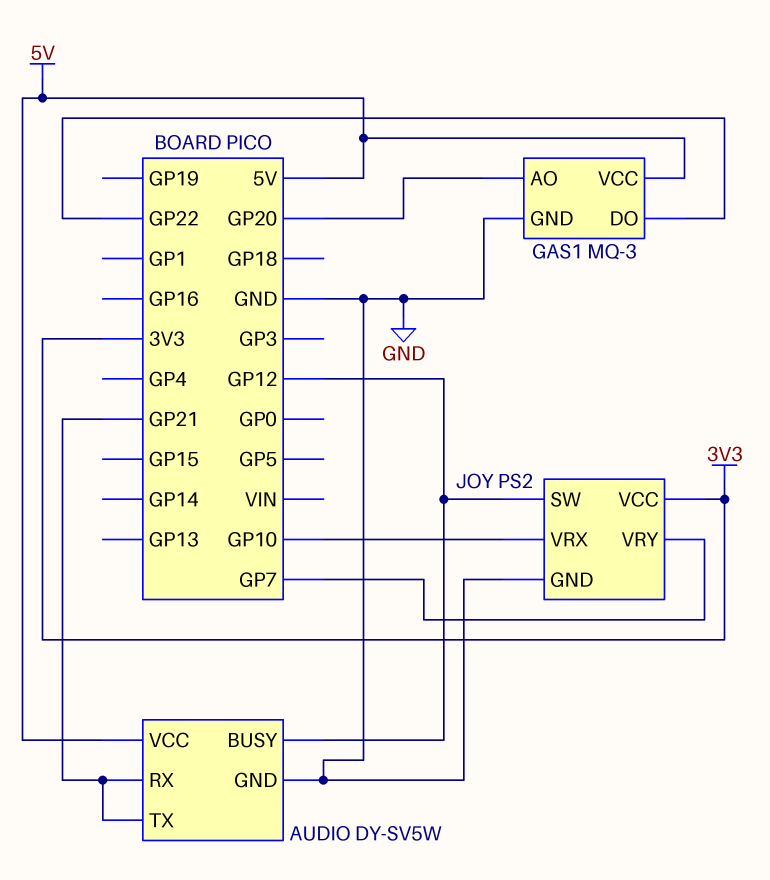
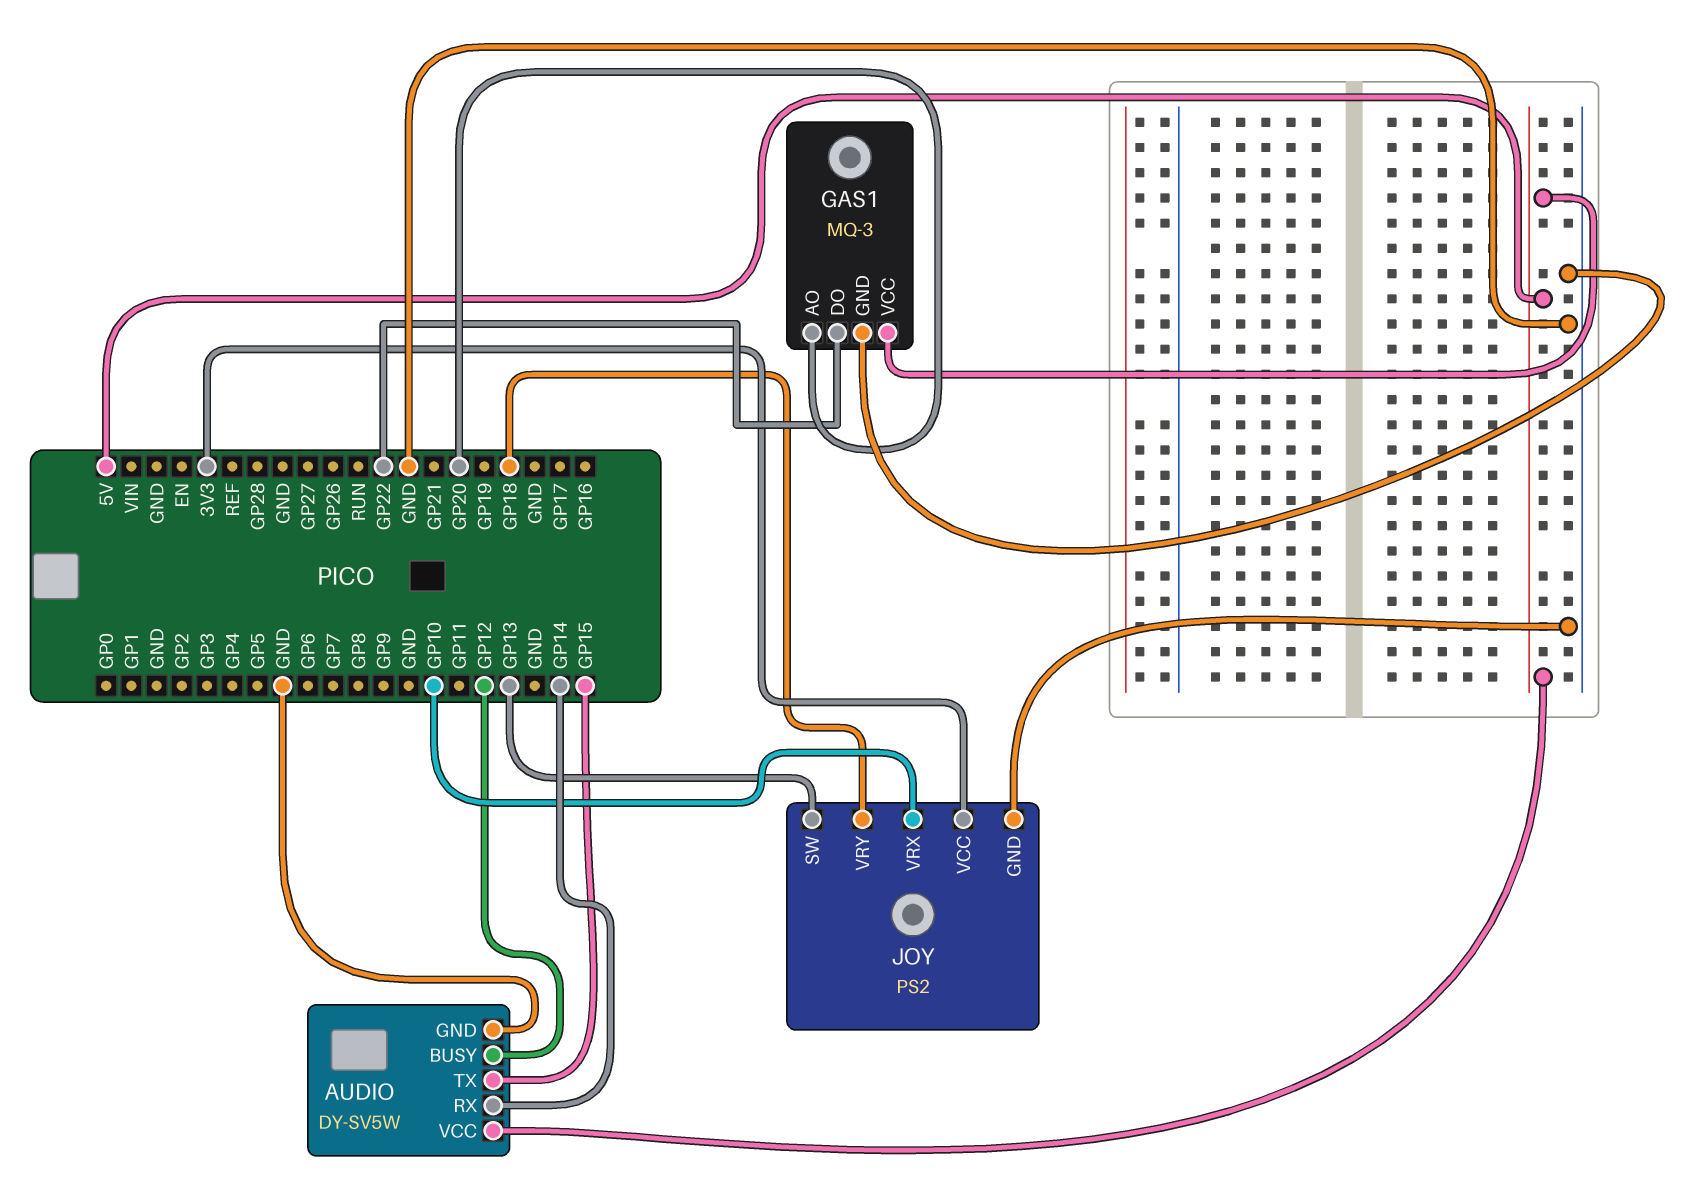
AUDIO pin RX: GP21 -> GP14
AUDIO pin TX: GP21 -> GP15
JOY pin SW: GP12 -> GP13
JOY pin VRY: GP7 -> GP18

